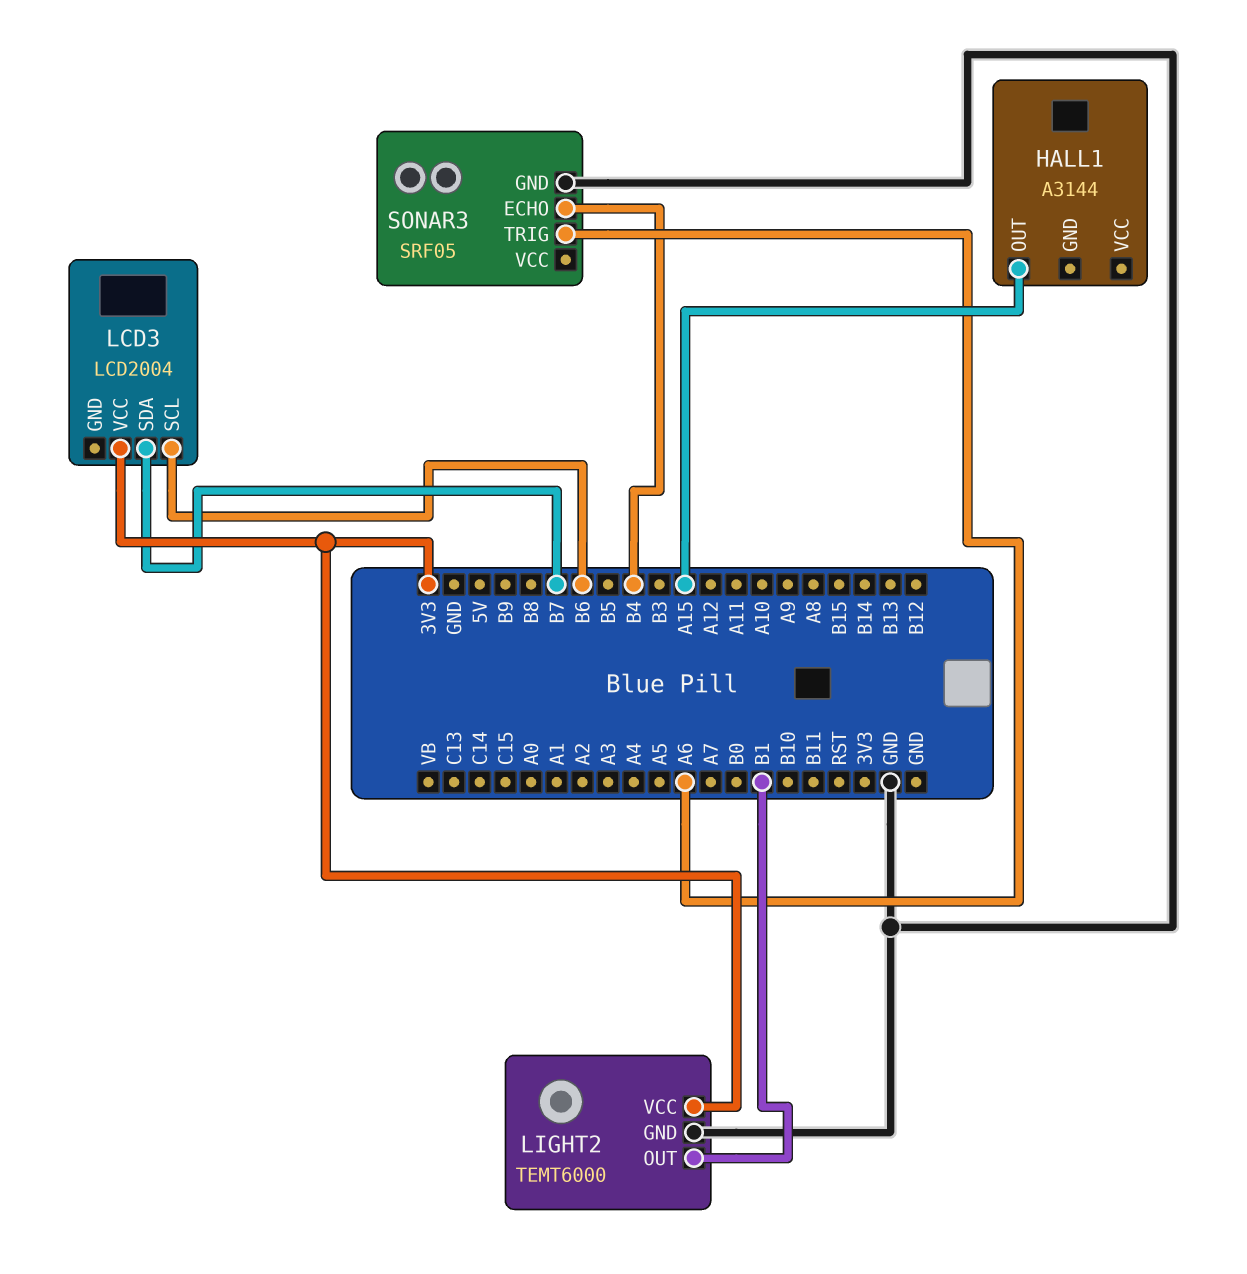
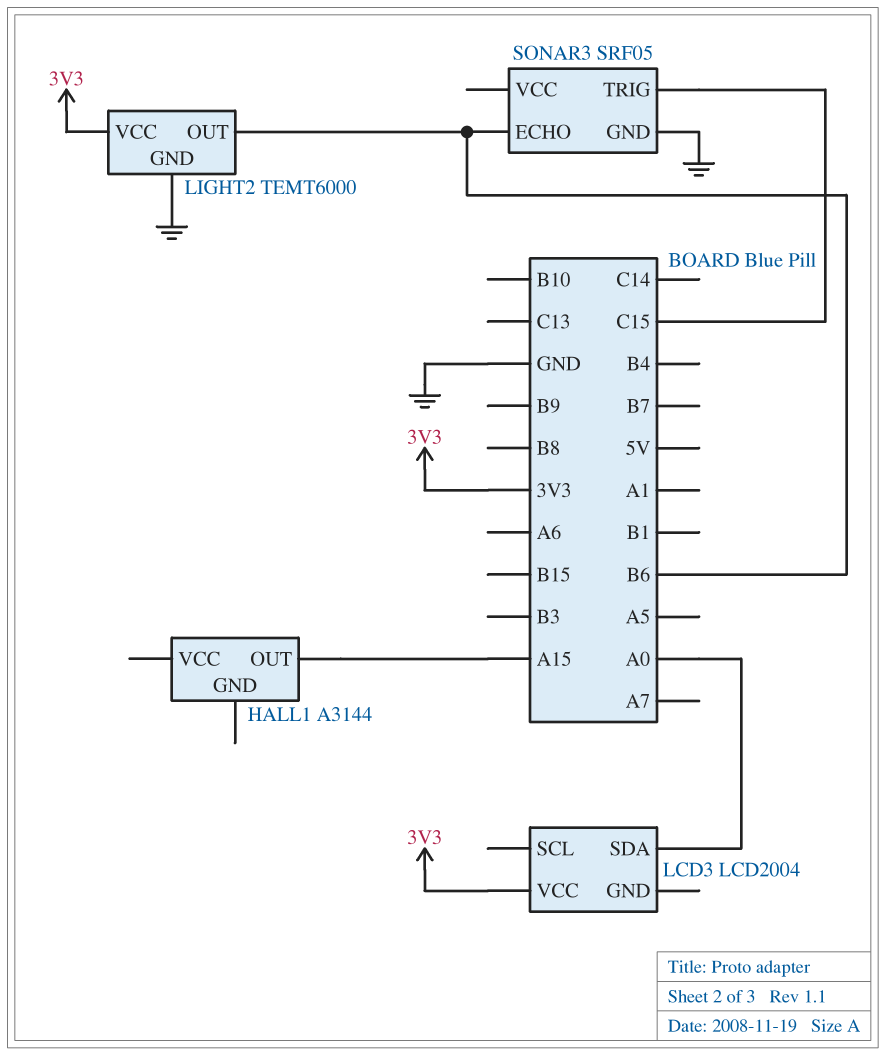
LCD3 pin SCL: B6 -> none
LCD3 pin SDA: B7 -> A0
LIGHT2 pin OUT: B1 -> B6
SONAR3 pin ECHO: B4 -> B6
SONAR3 pin TRIG: A6 -> C15

